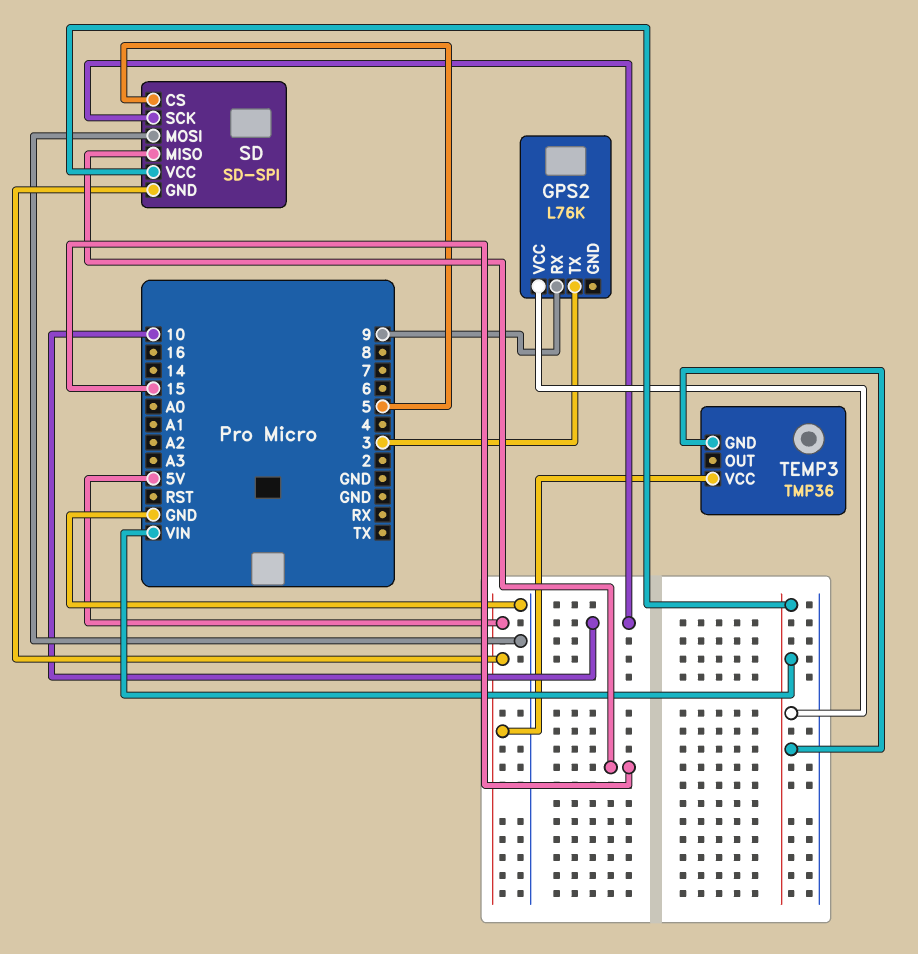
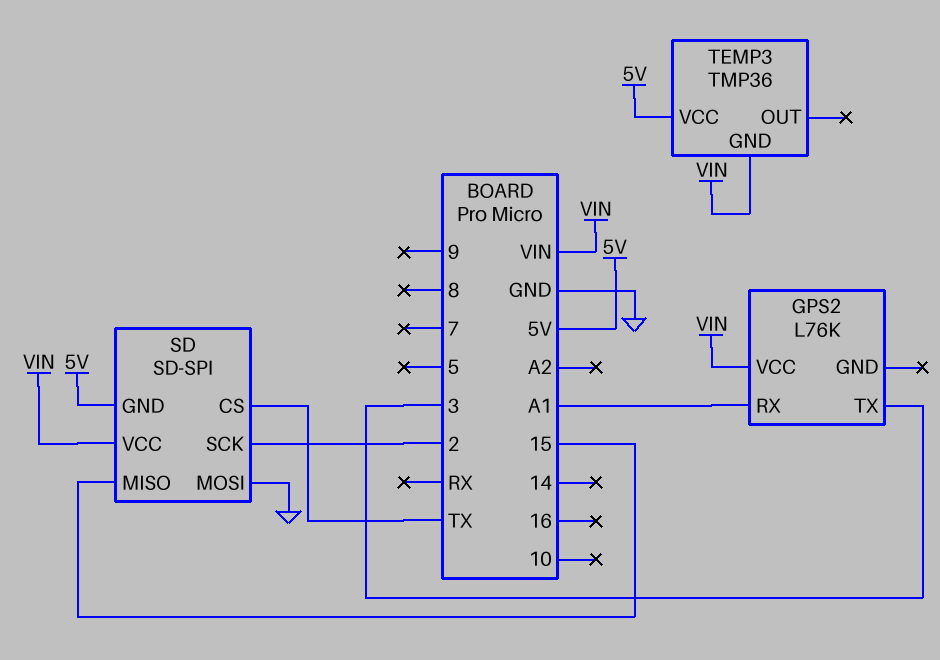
GPS2 pin RX: 9 -> A1
SD pin CS: 5 -> TX
SD pin SCK: 10 -> 2

